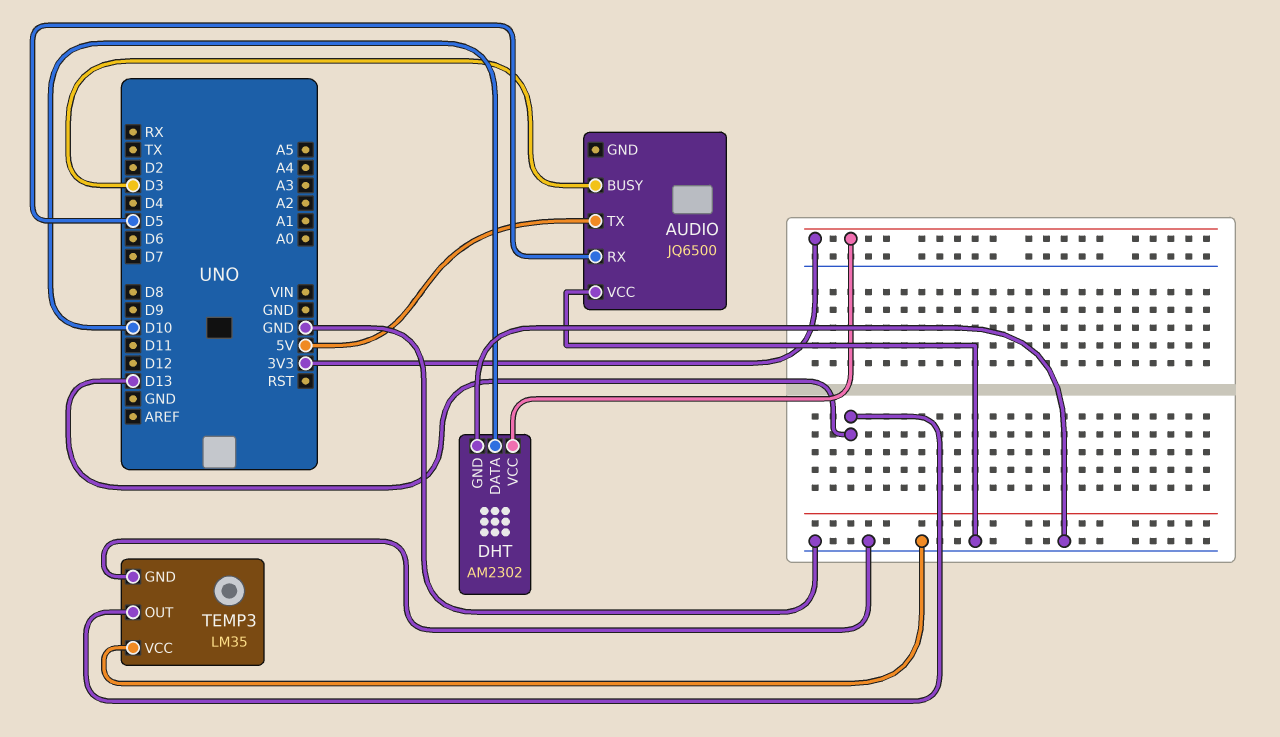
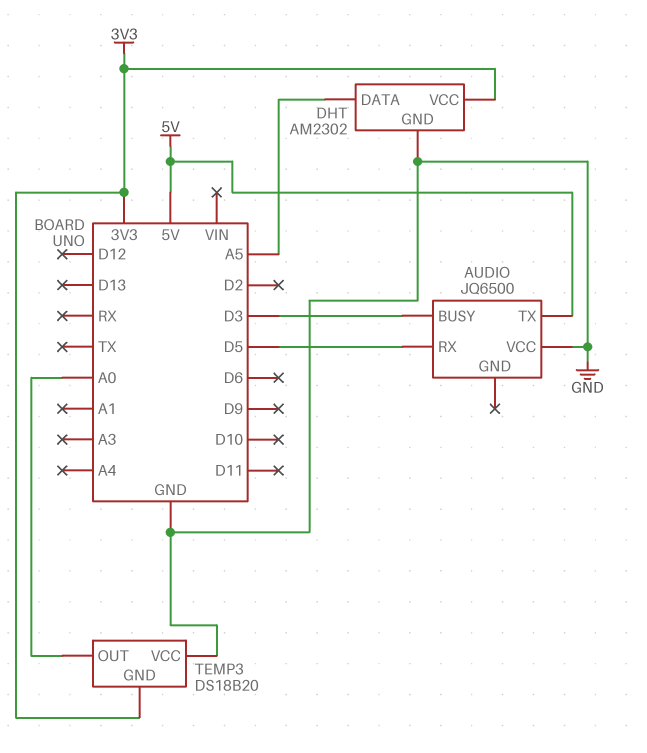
DHT pin DATA: D10 -> A5
TEMP3: LM35 -> DS18B20
TEMP3 pin GND: GND -> 3V3
TEMP3 pin OUT: D13 -> A0

